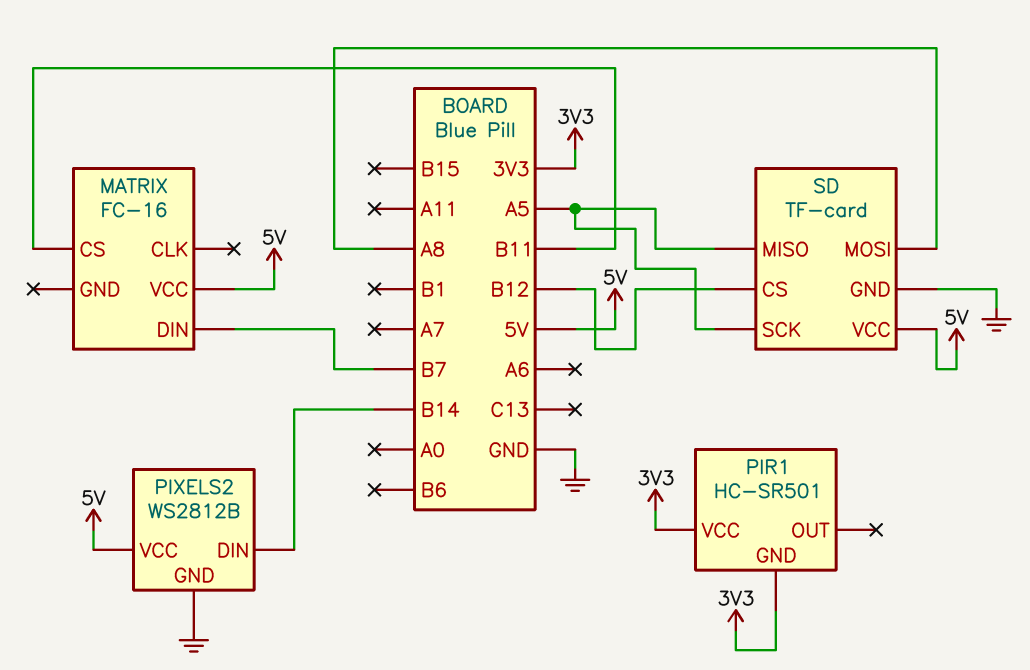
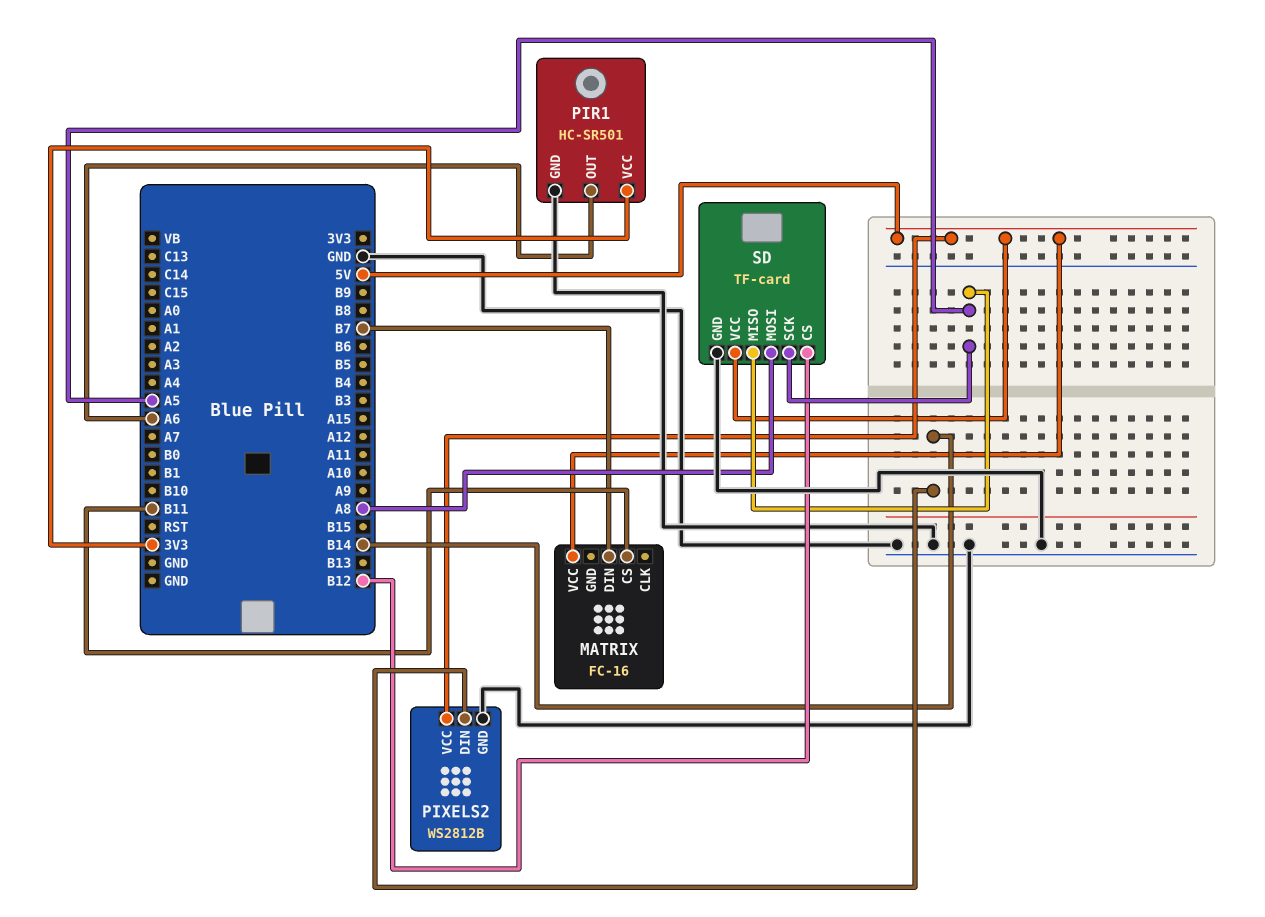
PIR1 pin GND: 3V3 -> GND
PIR1 pin OUT: none -> A6

